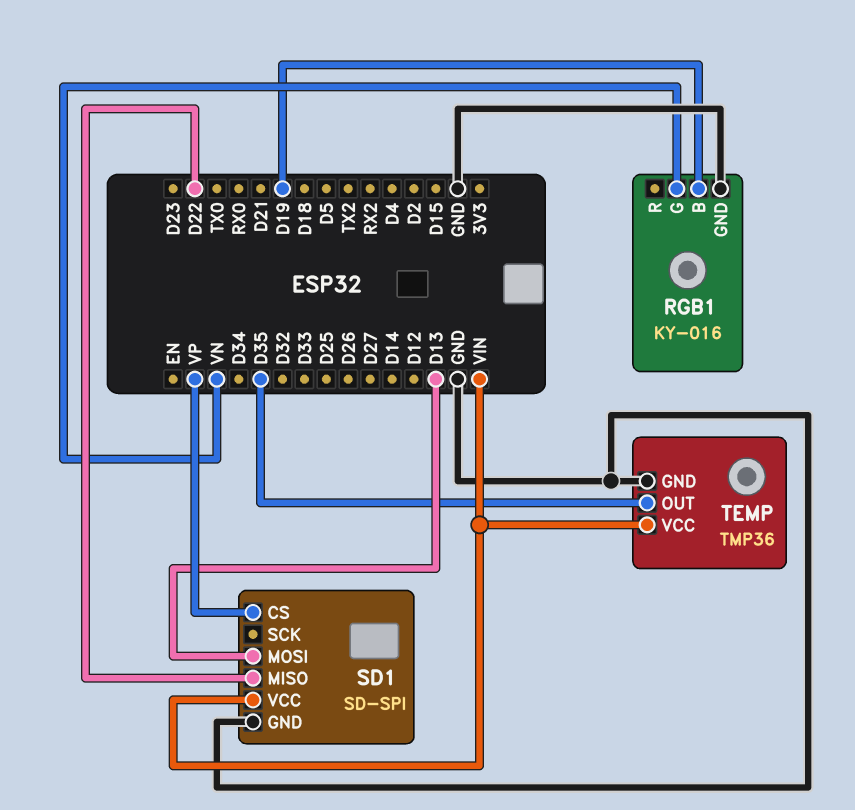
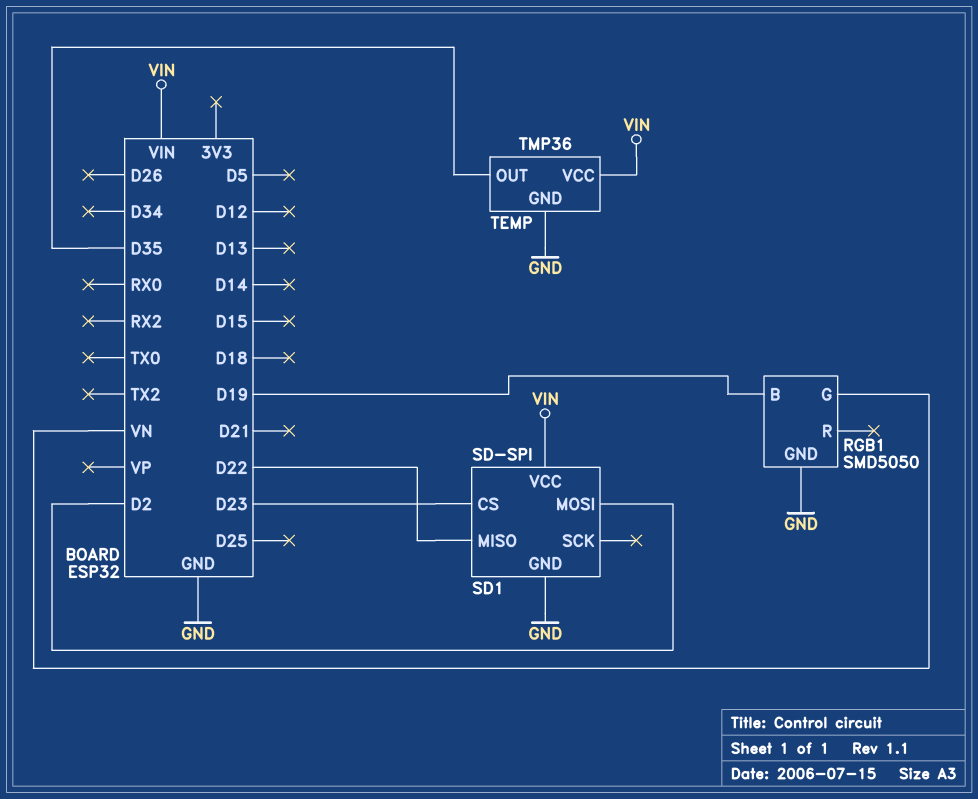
RGB1: KY-016 -> SMD5050
SD1 pin CS: VP -> D23
SD1 pin MOSI: D13 -> D2

